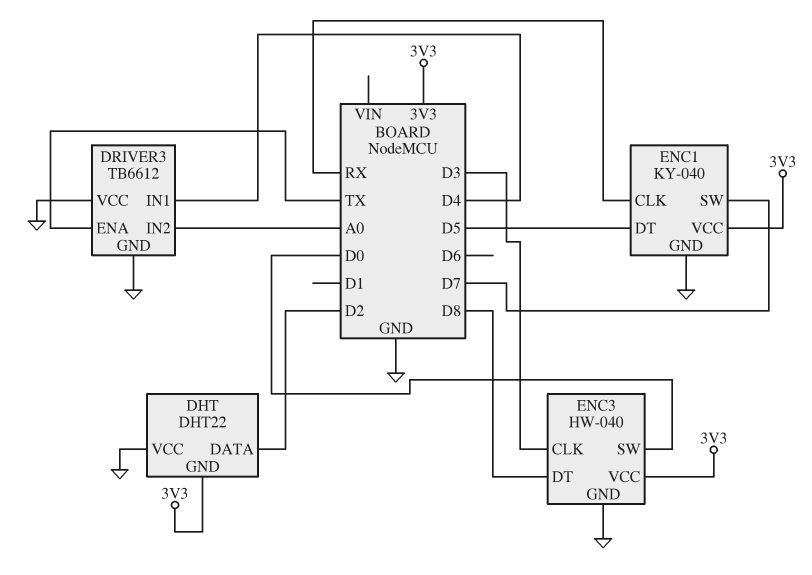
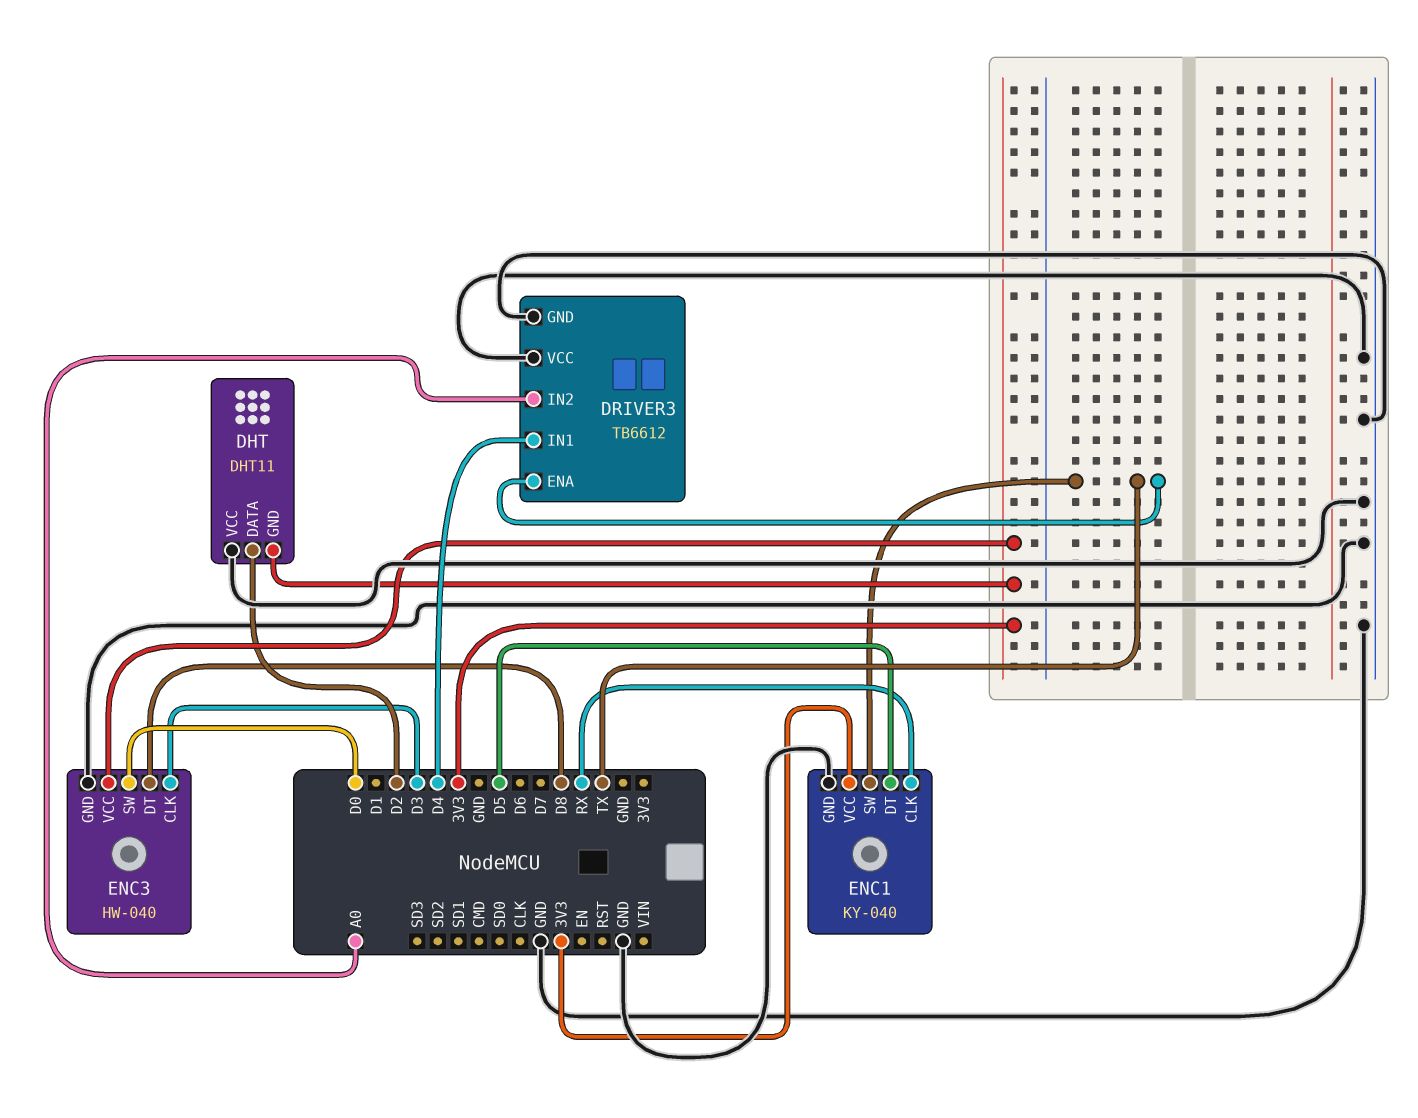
DHT: DHT22 -> DHT11
ENC1 pin SW: D7 -> TX

